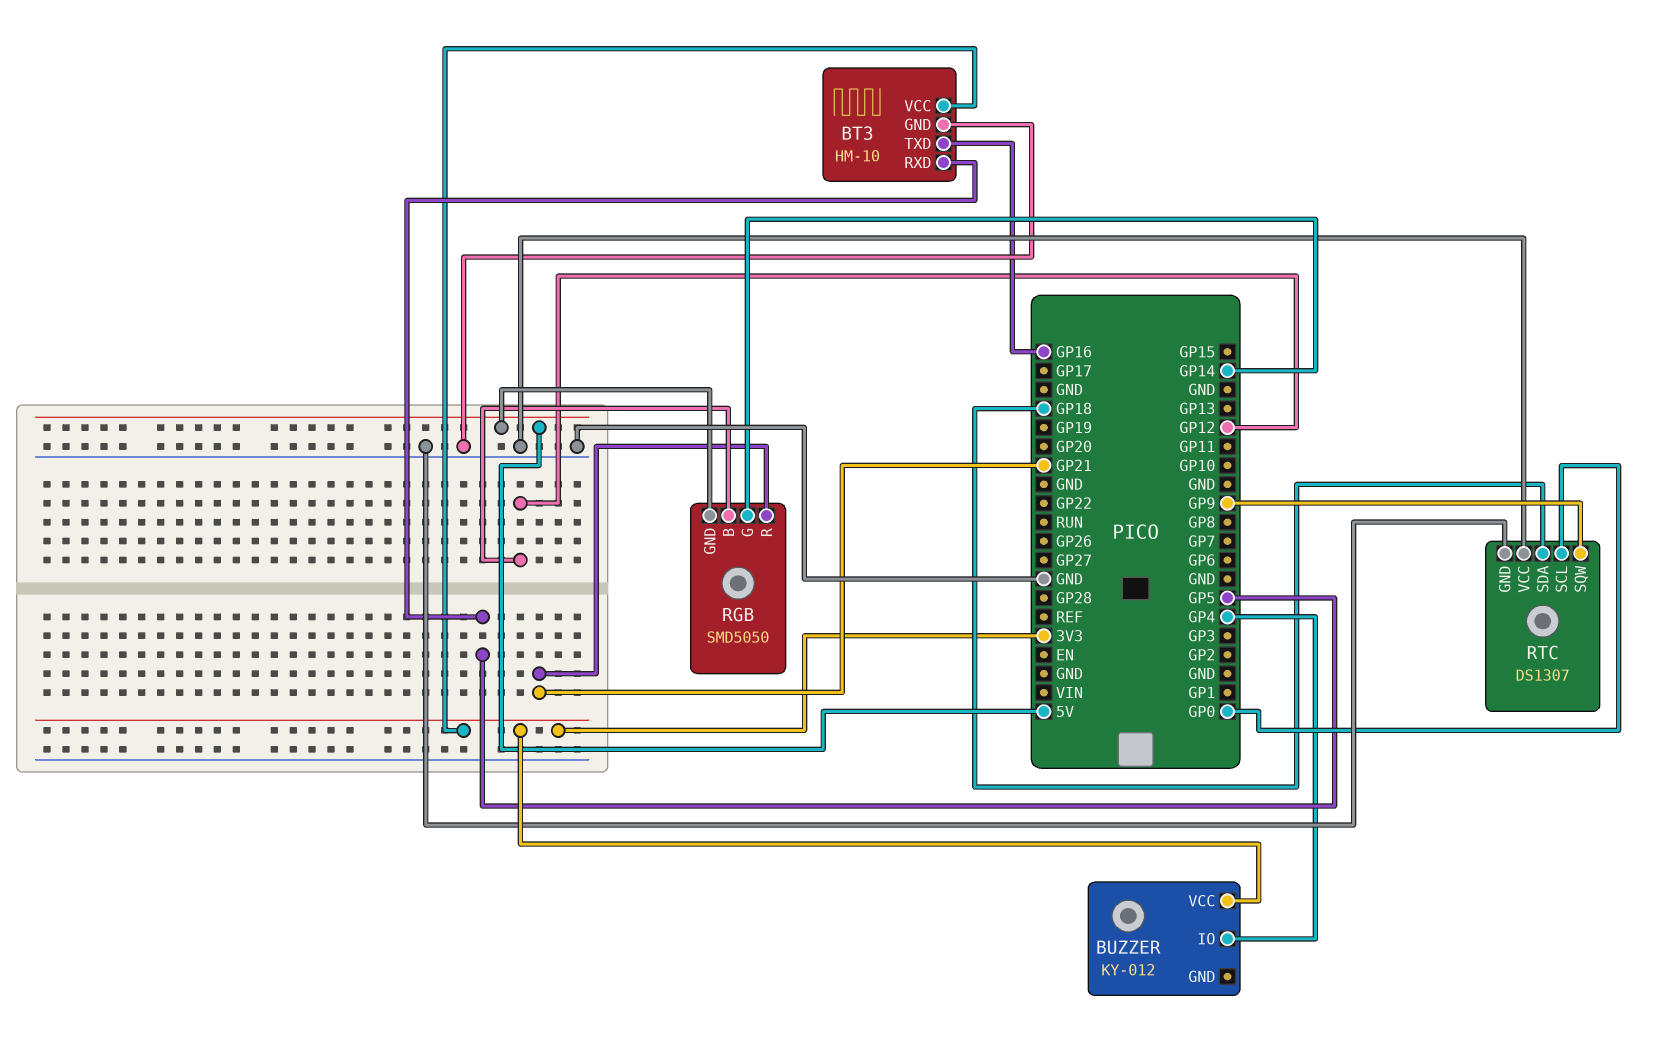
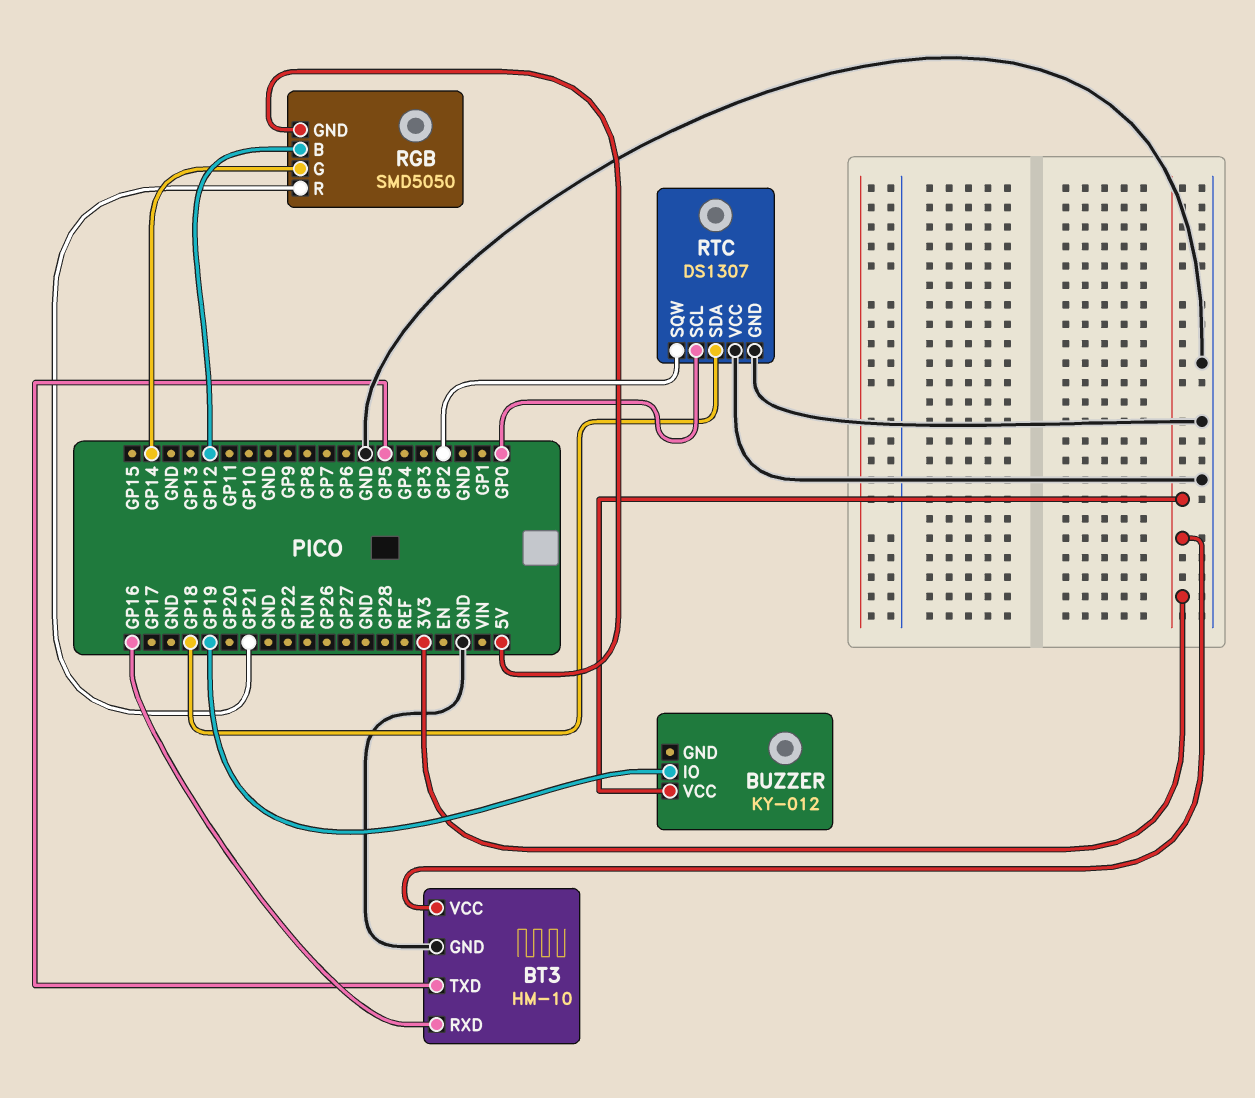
BT3 pin RXD: GP5 -> GP16
BT3 pin TXD: GP16 -> GP5
BUZZER pin IO: GP4 -> GP19
RTC pin SQW: GP9 -> GP2

